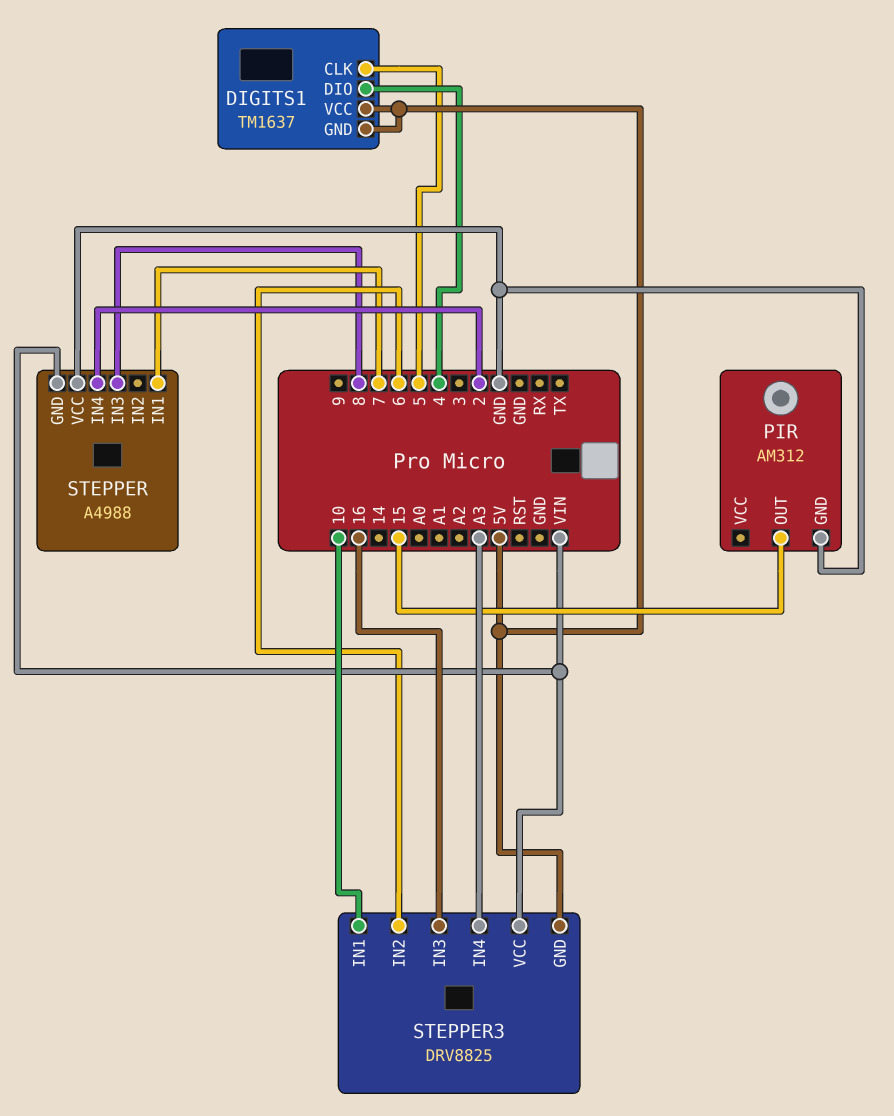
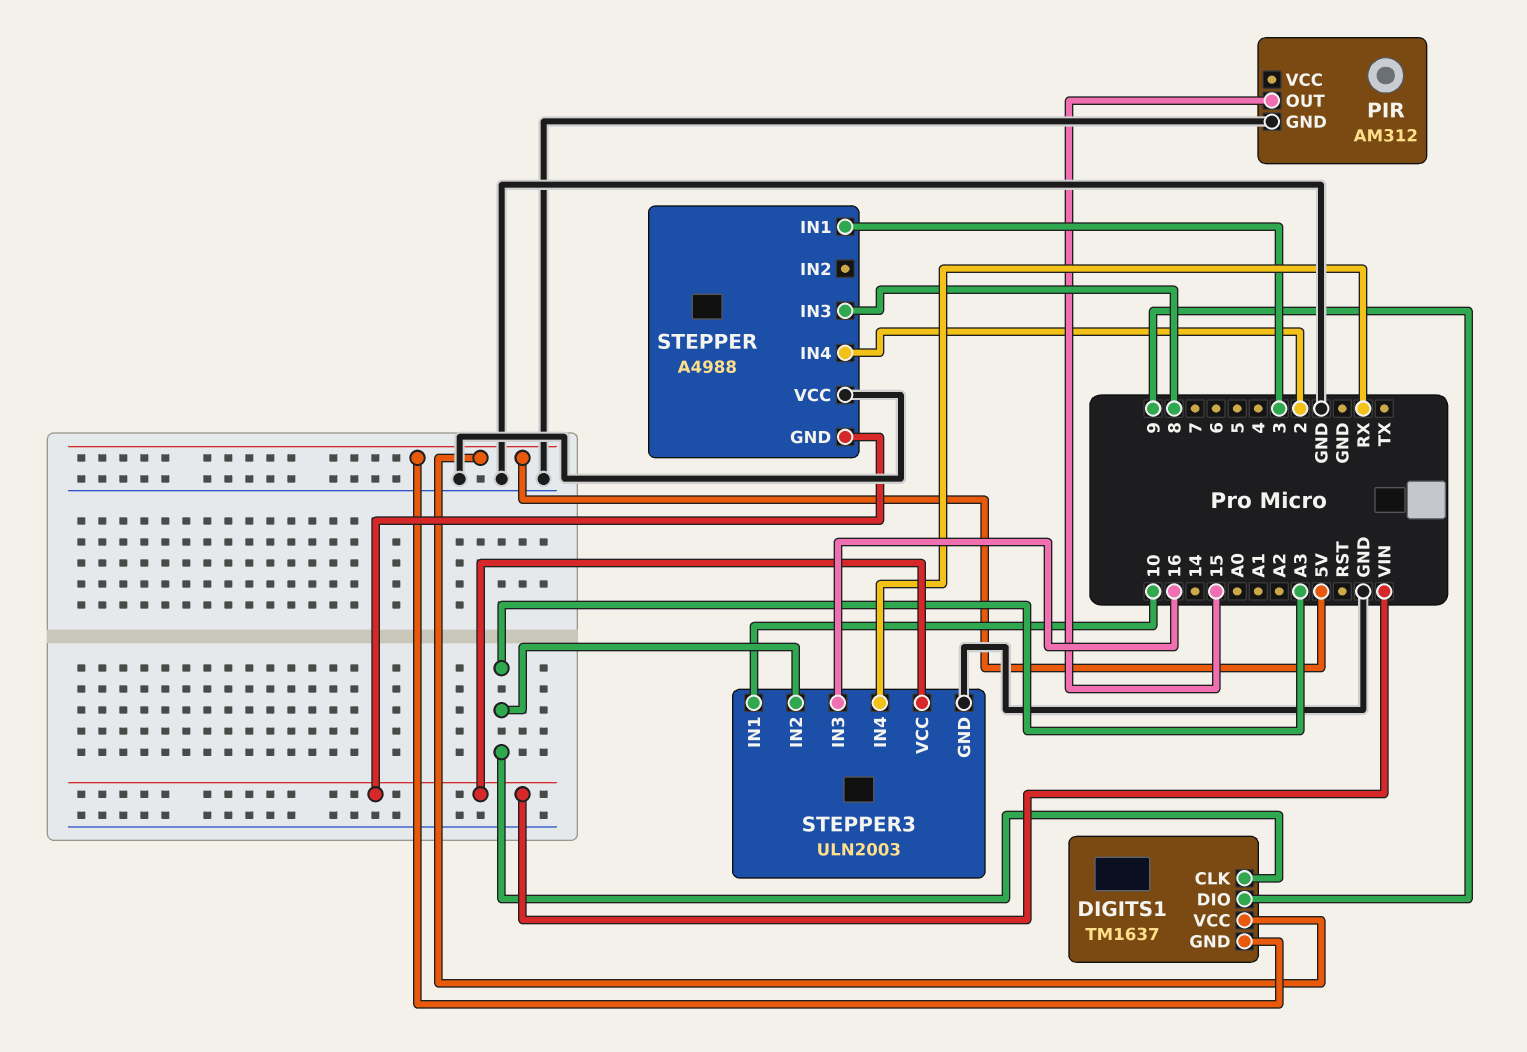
DIGITS1 pin CLK: 5 -> A3
DIGITS1 pin DIO: 4 -> 9
STEPPER pin IN1: 7 -> 3
STEPPER3: DRV8825 -> ULN2003
STEPPER3 pin GND: 5V -> GND
STEPPER3 pin IN2: 6 -> A3
STEPPER3 pin IN4: A3 -> RX

